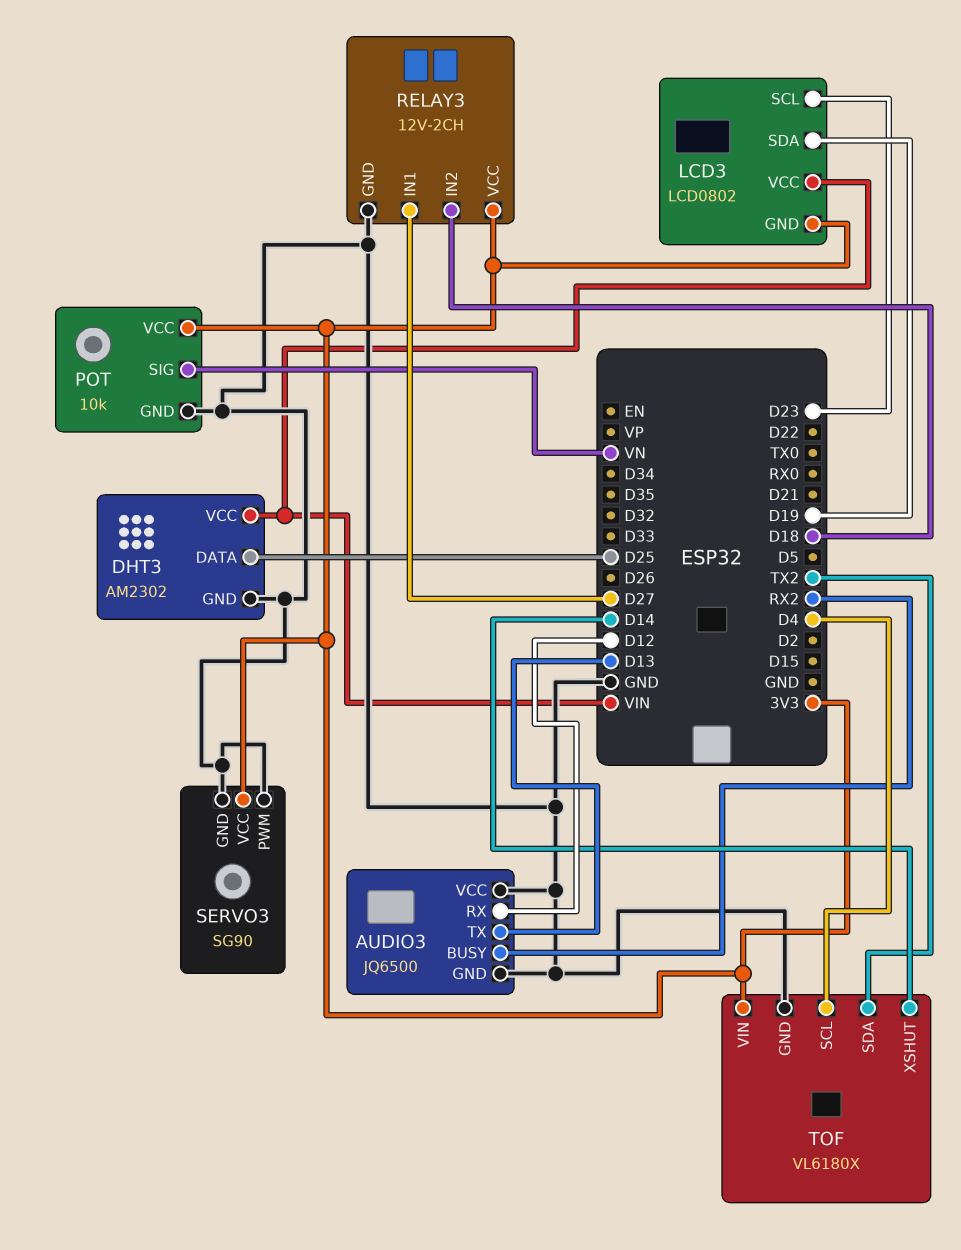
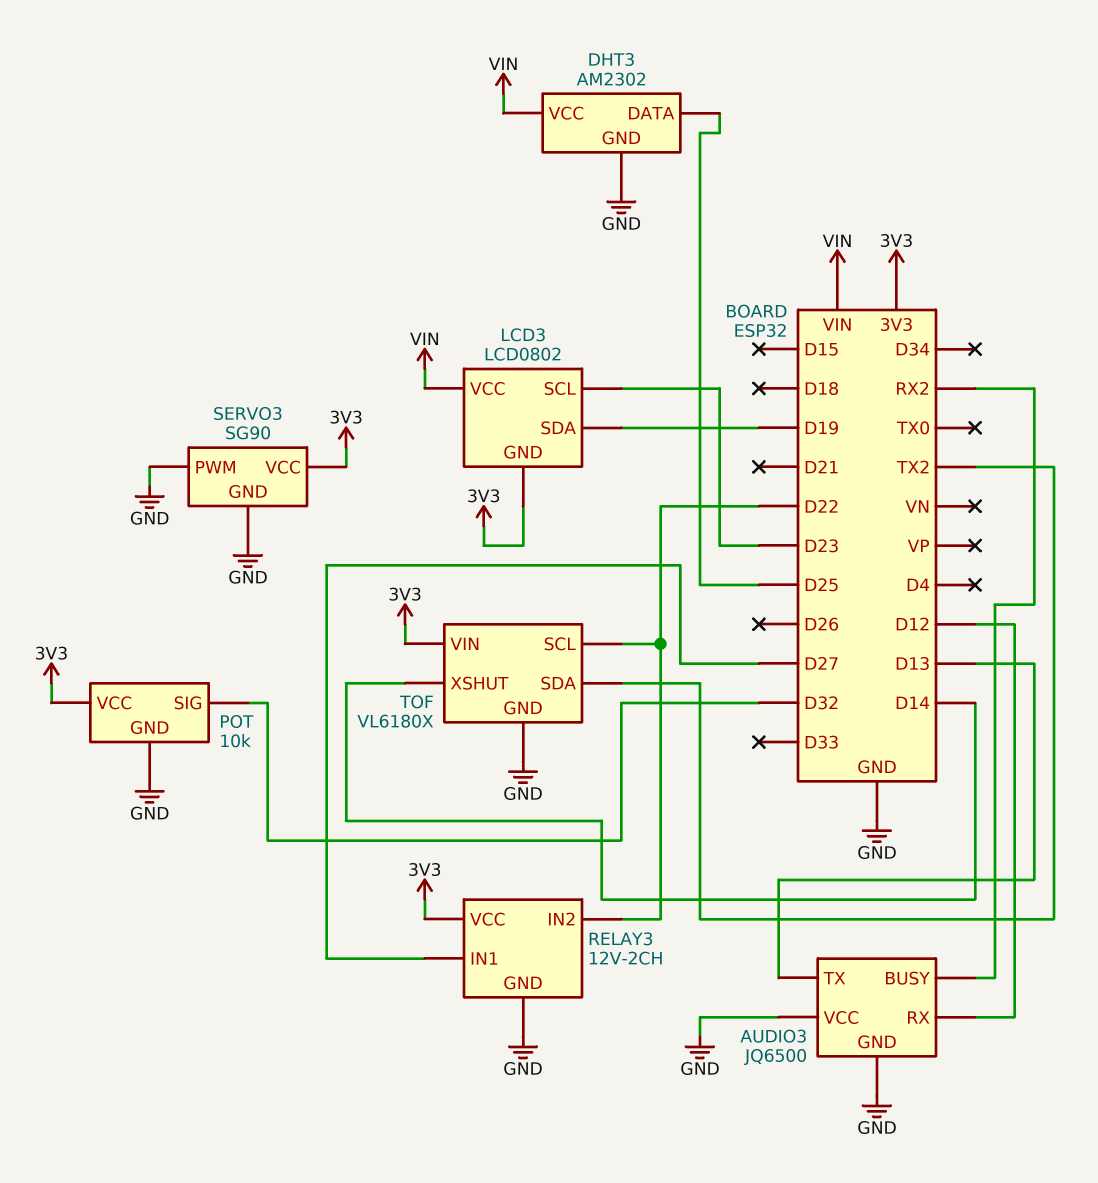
POT pin SIG: VN -> D32
RELAY3 pin IN2: D18 -> D22
TOF pin SCL: D4 -> D22

